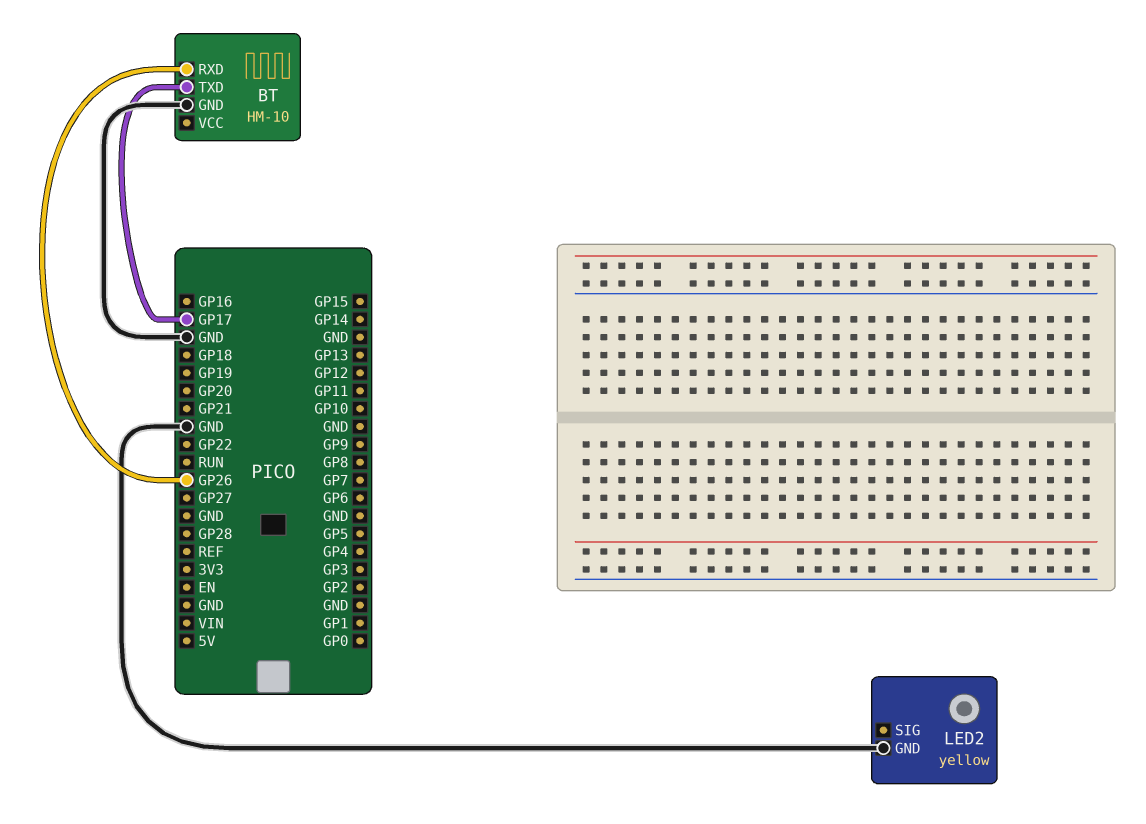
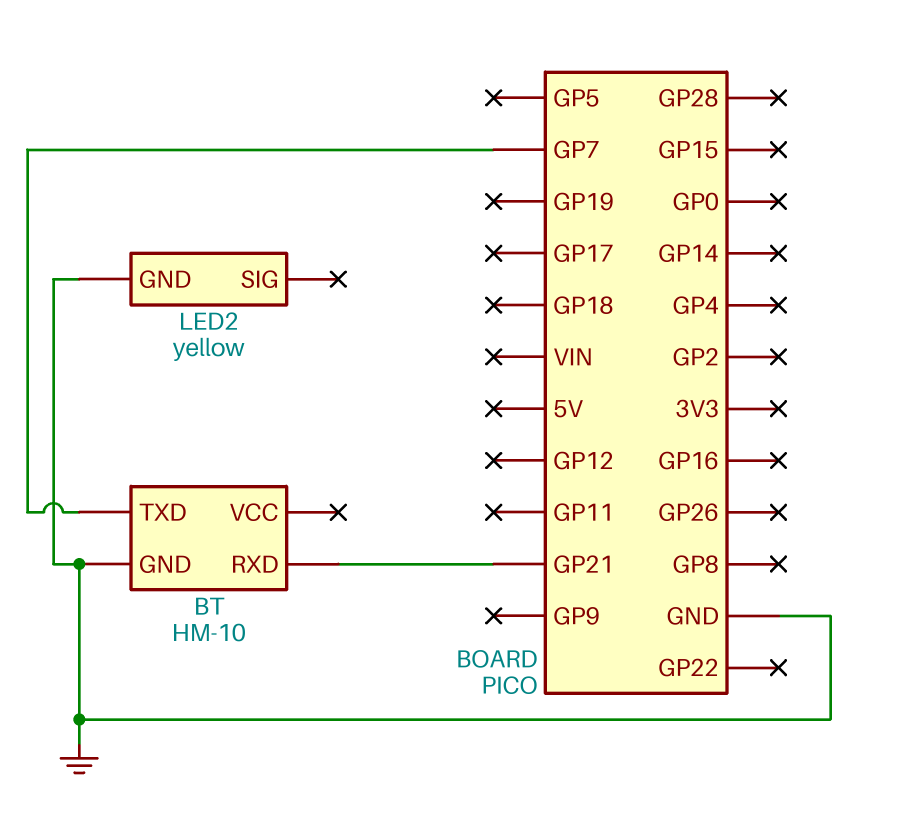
BT pin RXD: GP26 -> GP21
BT pin TXD: GP17 -> GP7

